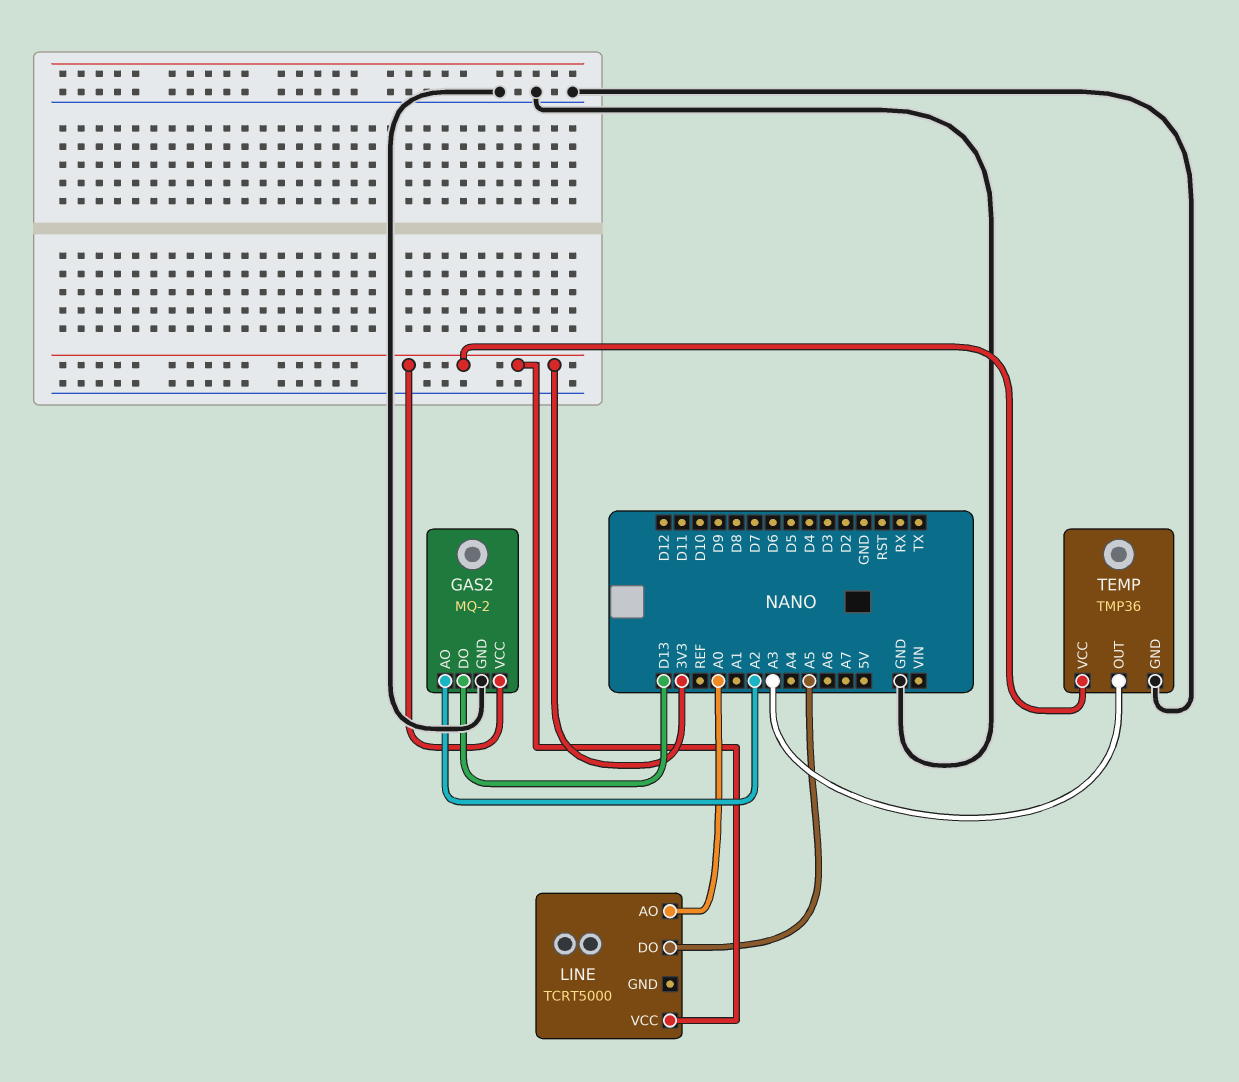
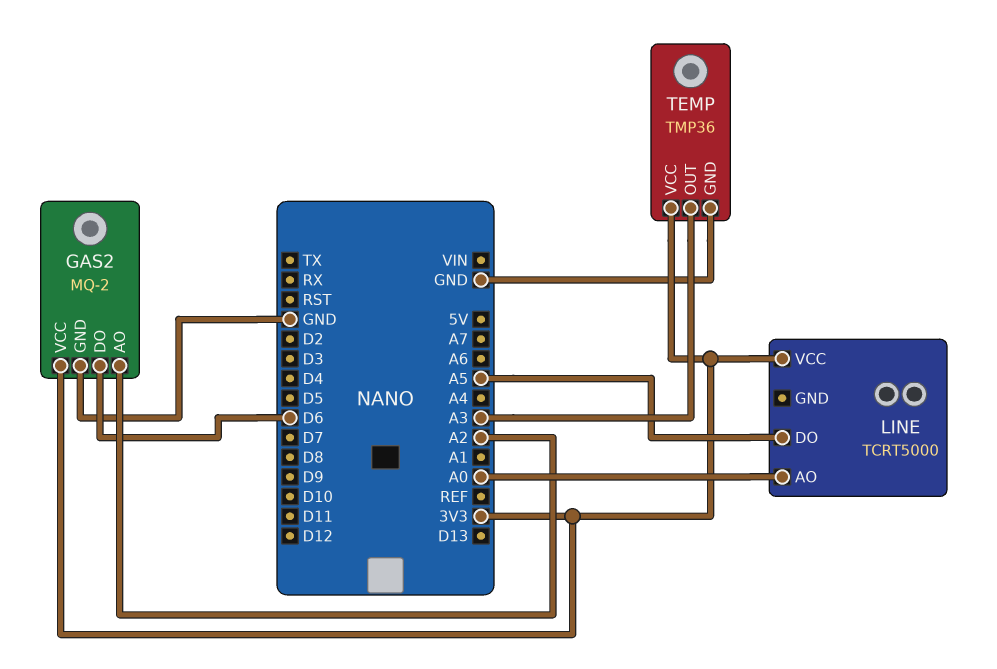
GAS2 pin DO: D13 -> D6

